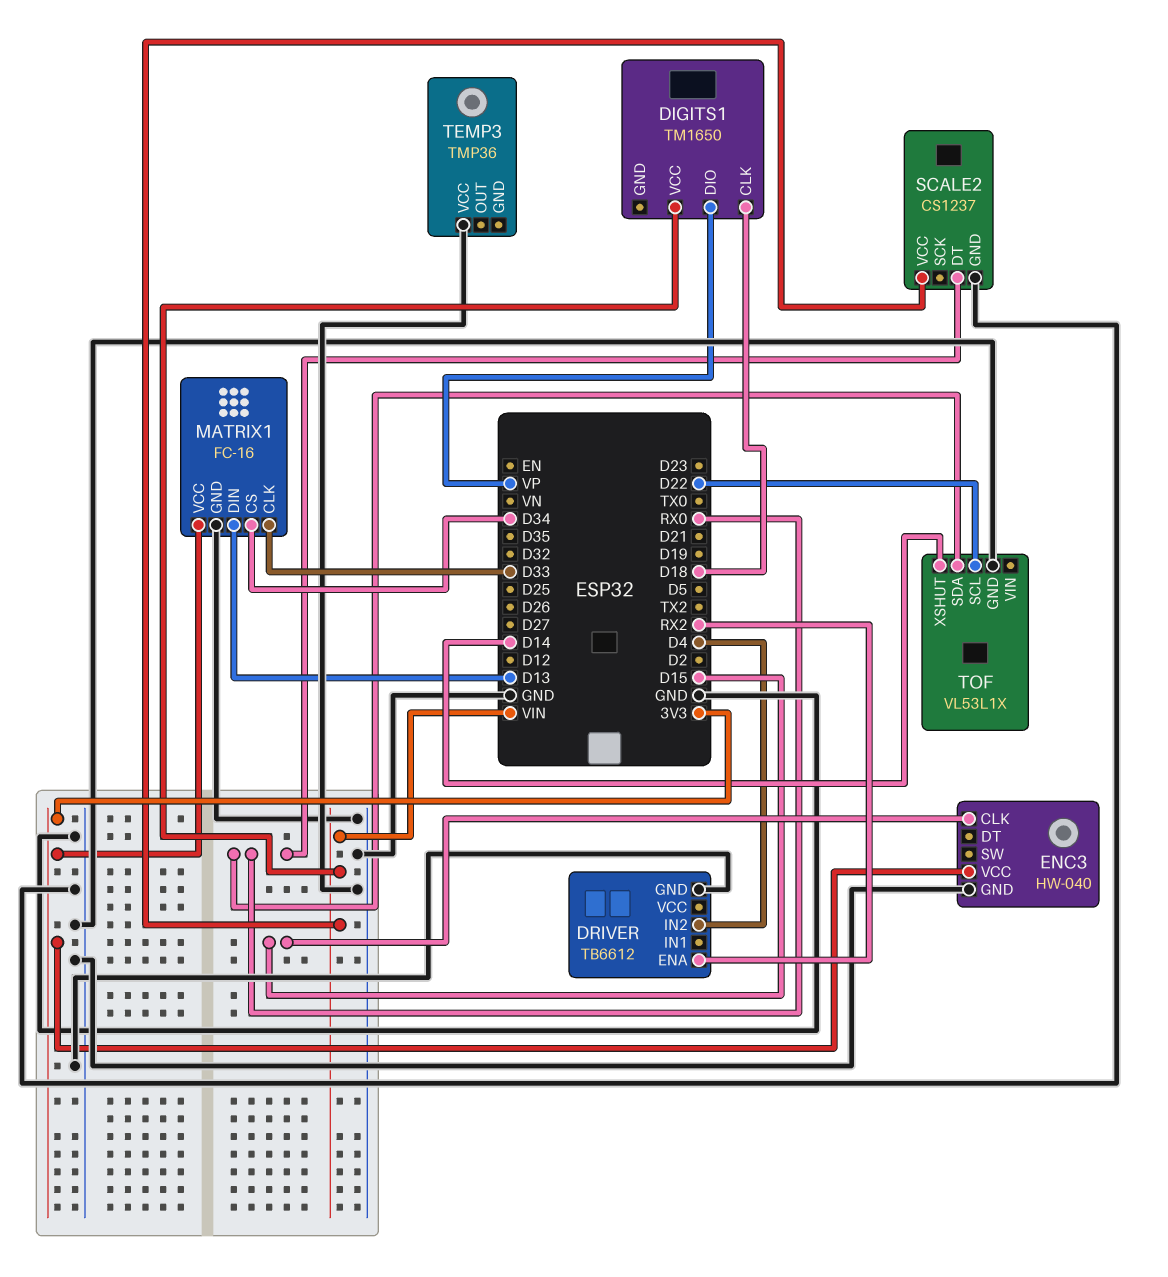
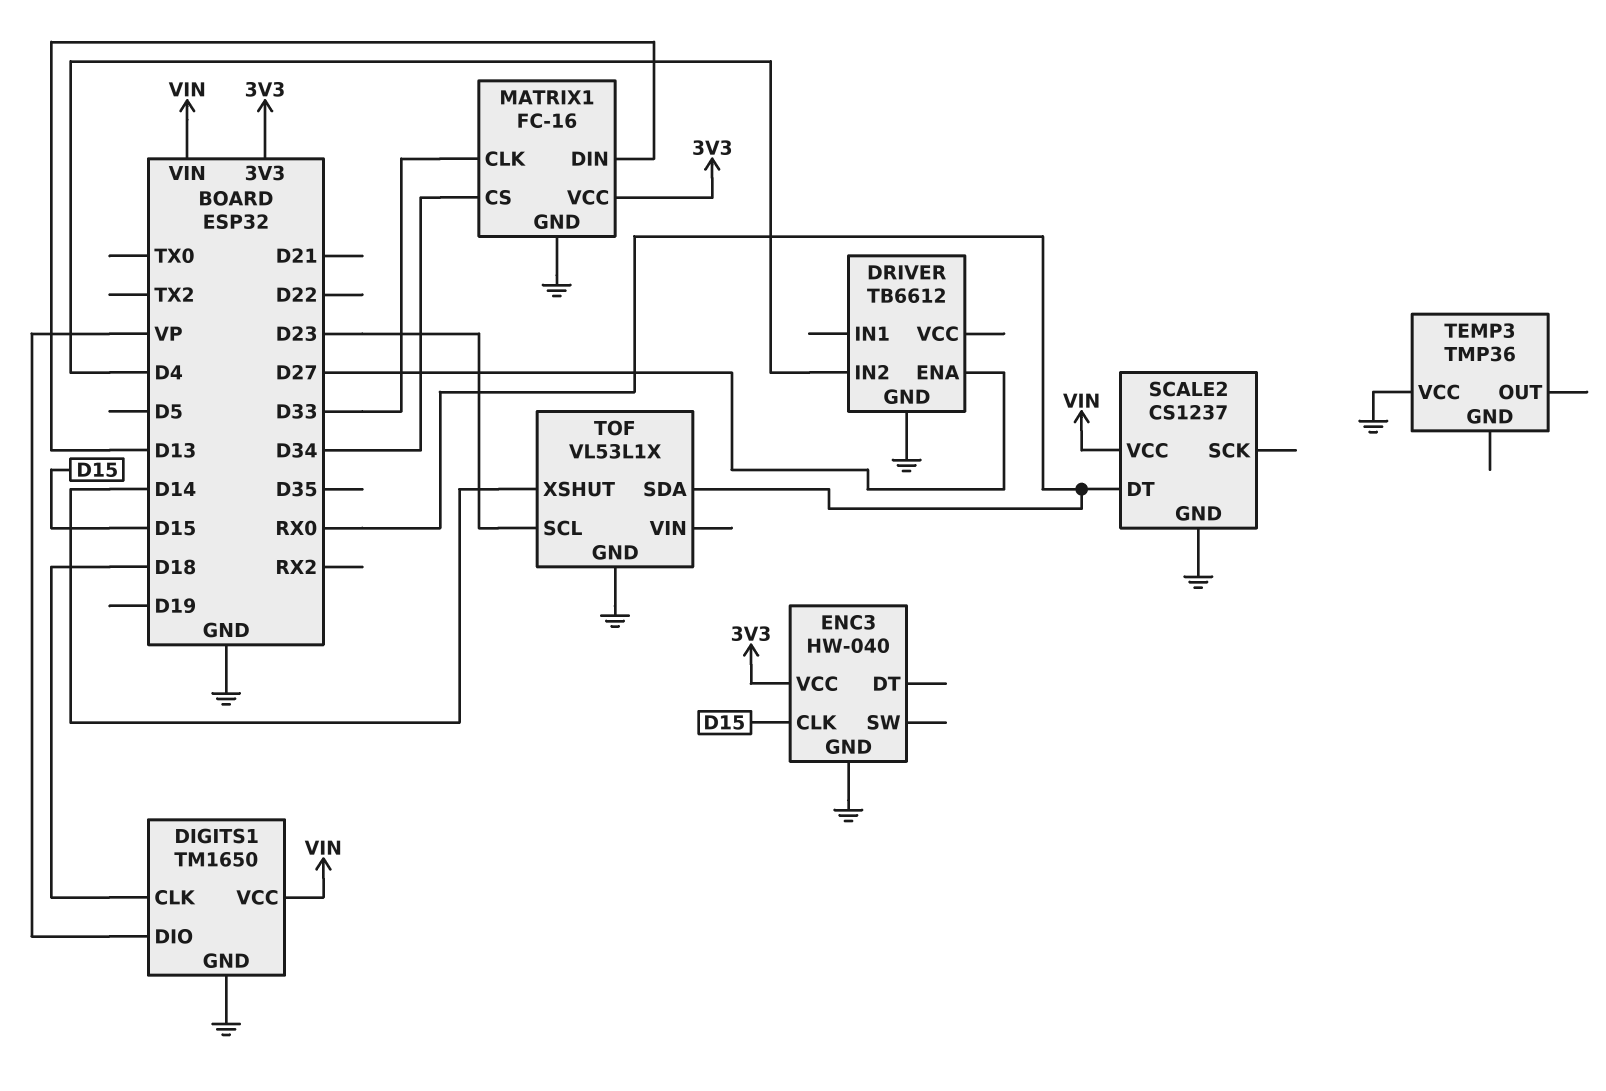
DIGITS1 pin GND: none -> GND
DRIVER pin ENA: RX2 -> D27
TOF pin SCL: D22 -> D23

